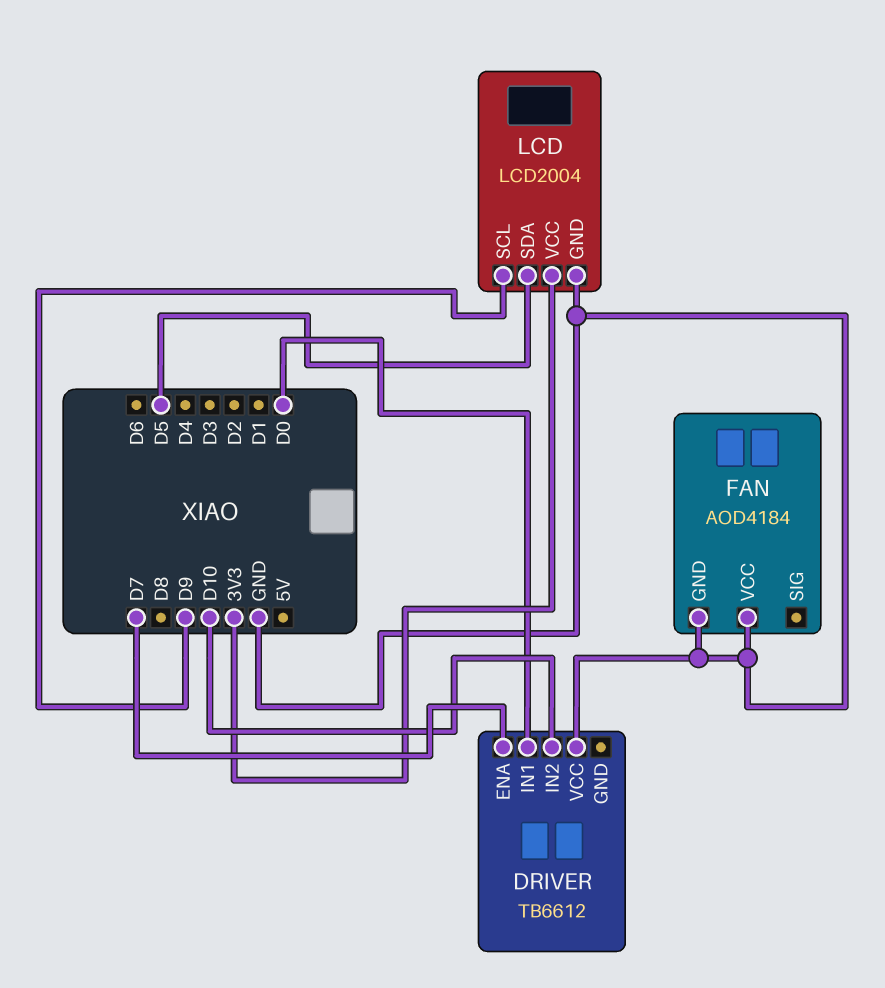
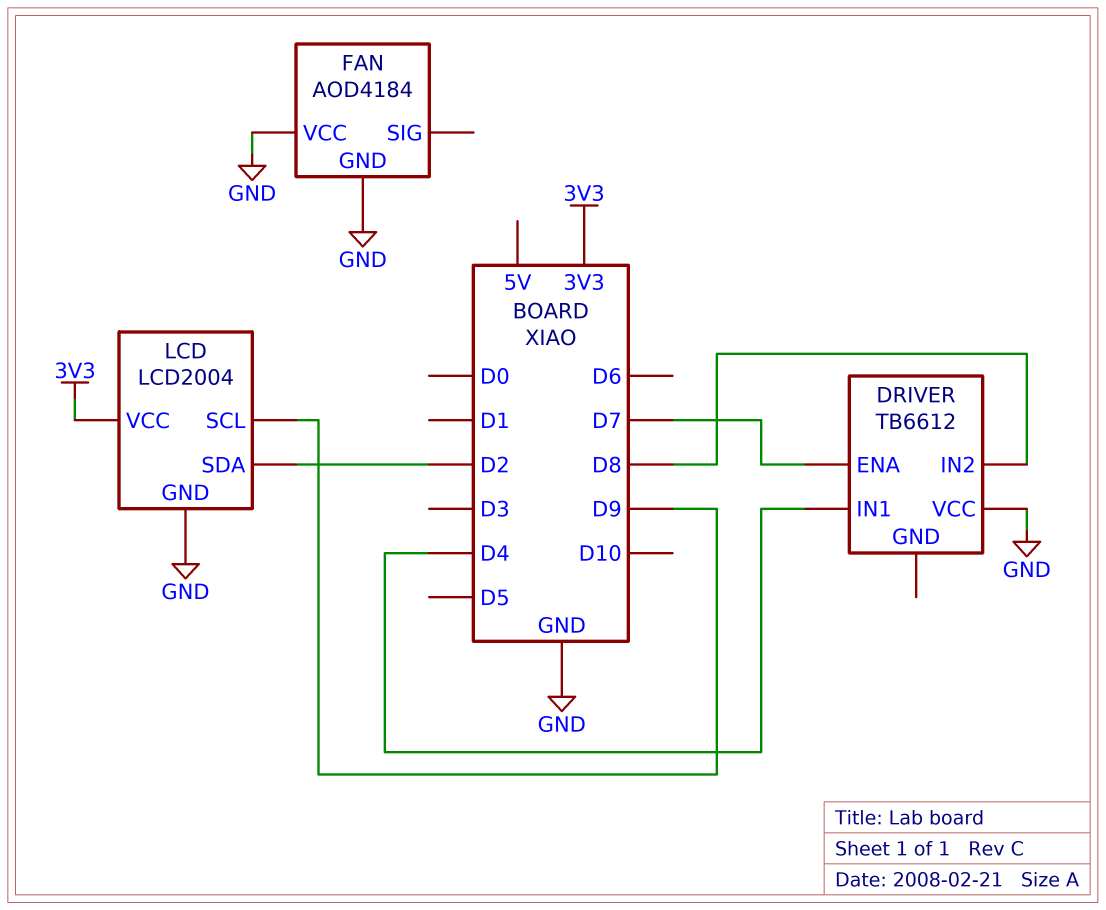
DRIVER pin IN1: D0 -> D4
DRIVER pin IN2: D10 -> D8
LCD pin SDA: D5 -> D2

